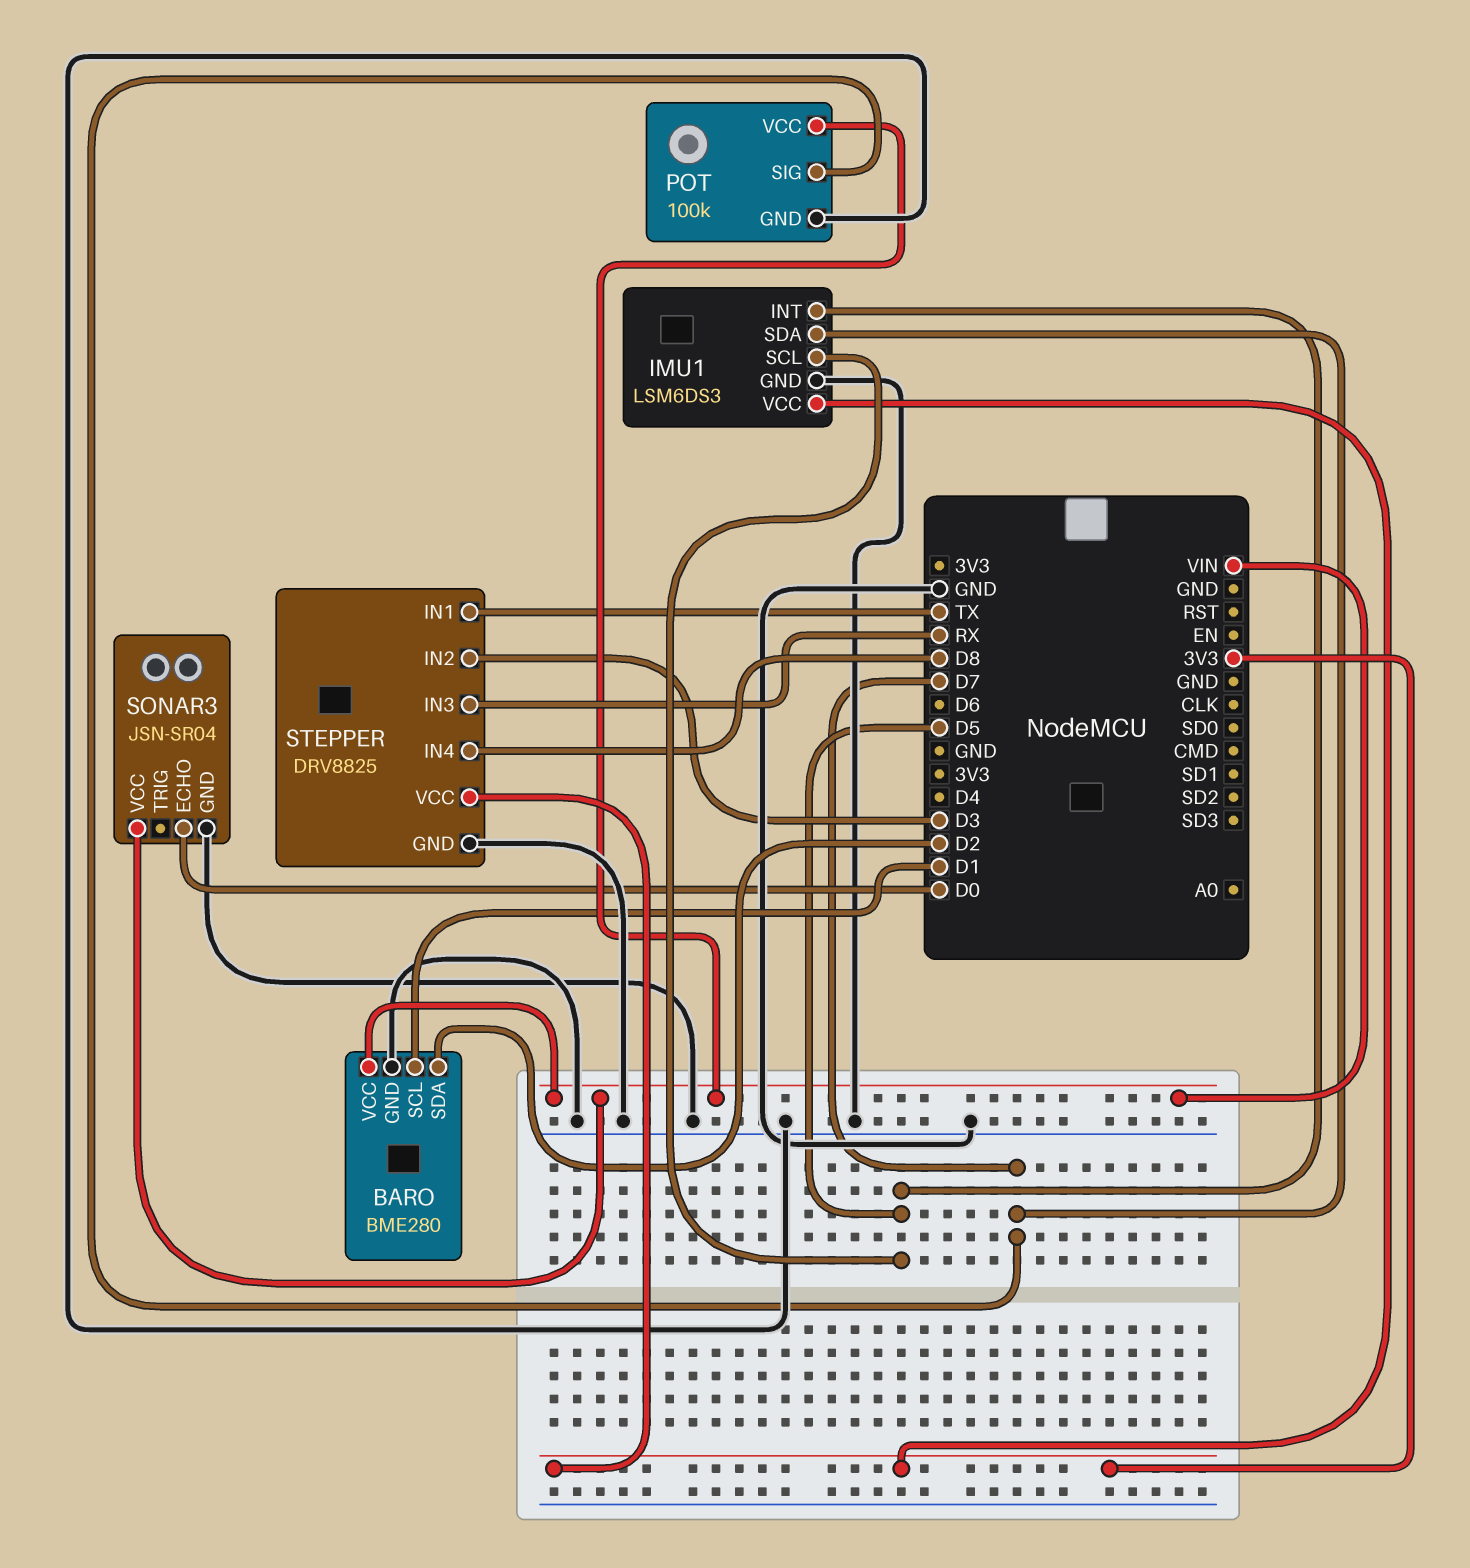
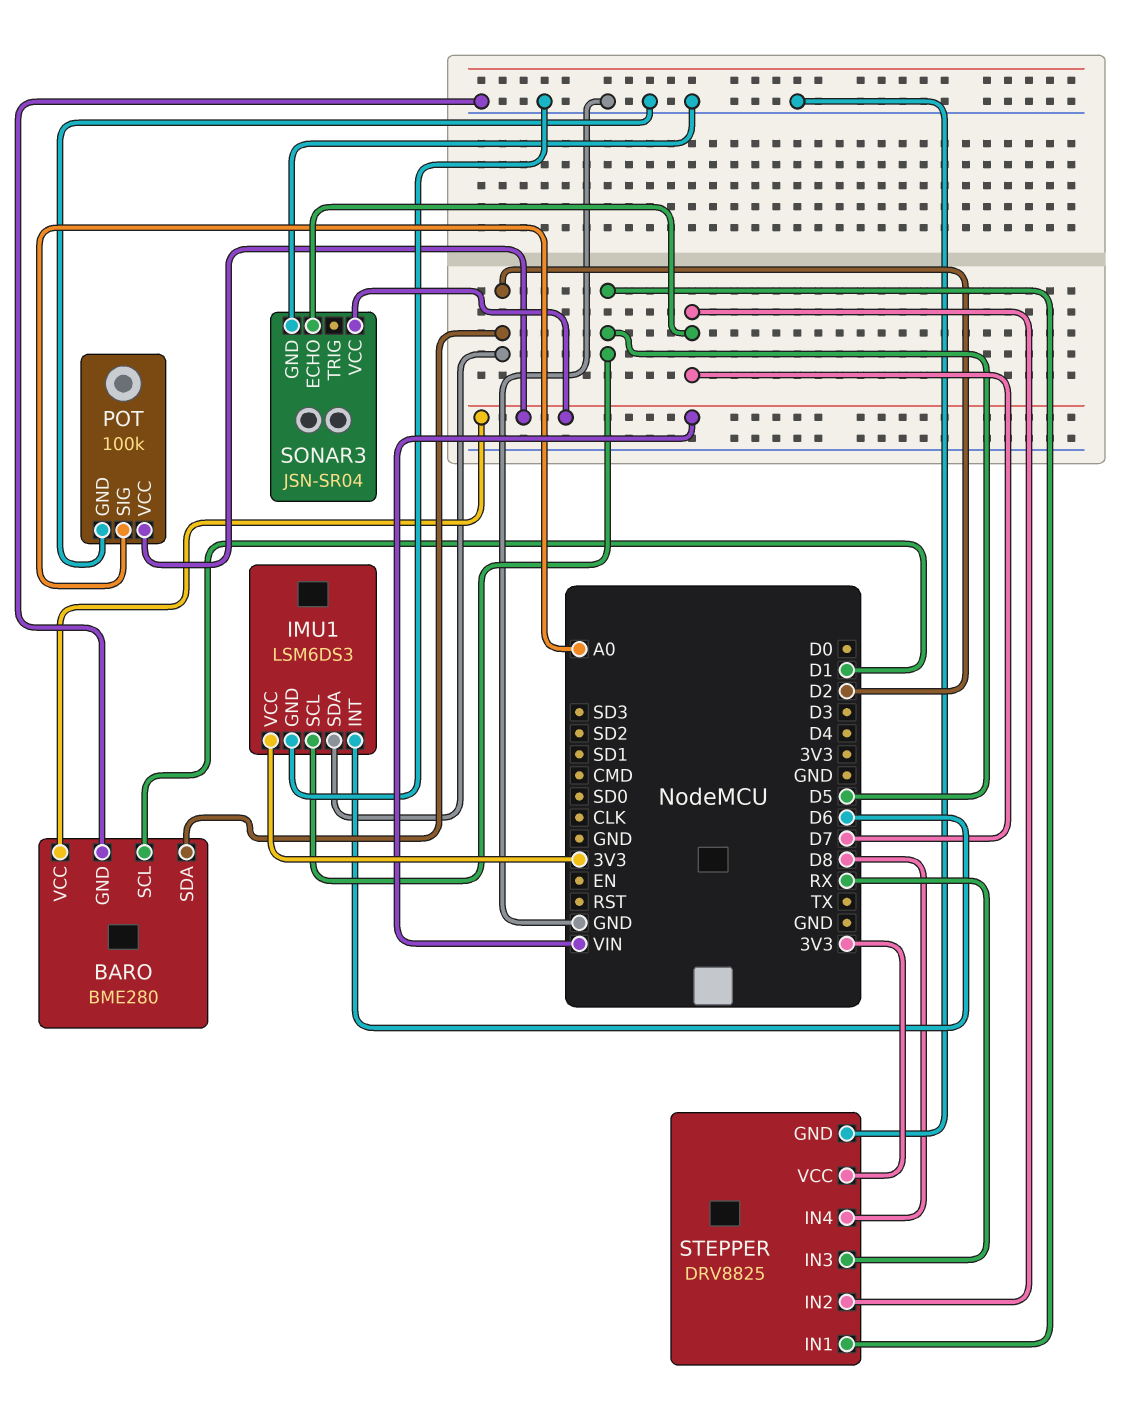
IMU1 pin INT: D5 -> D6
IMU1 pin SDA: D7 -> D2
POT pin SIG: D7 -> A0
SONAR3 pin ECHO: D0 -> D7
STEPPER pin IN1: TX -> D5
STEPPER pin IN2: D3 -> D7

